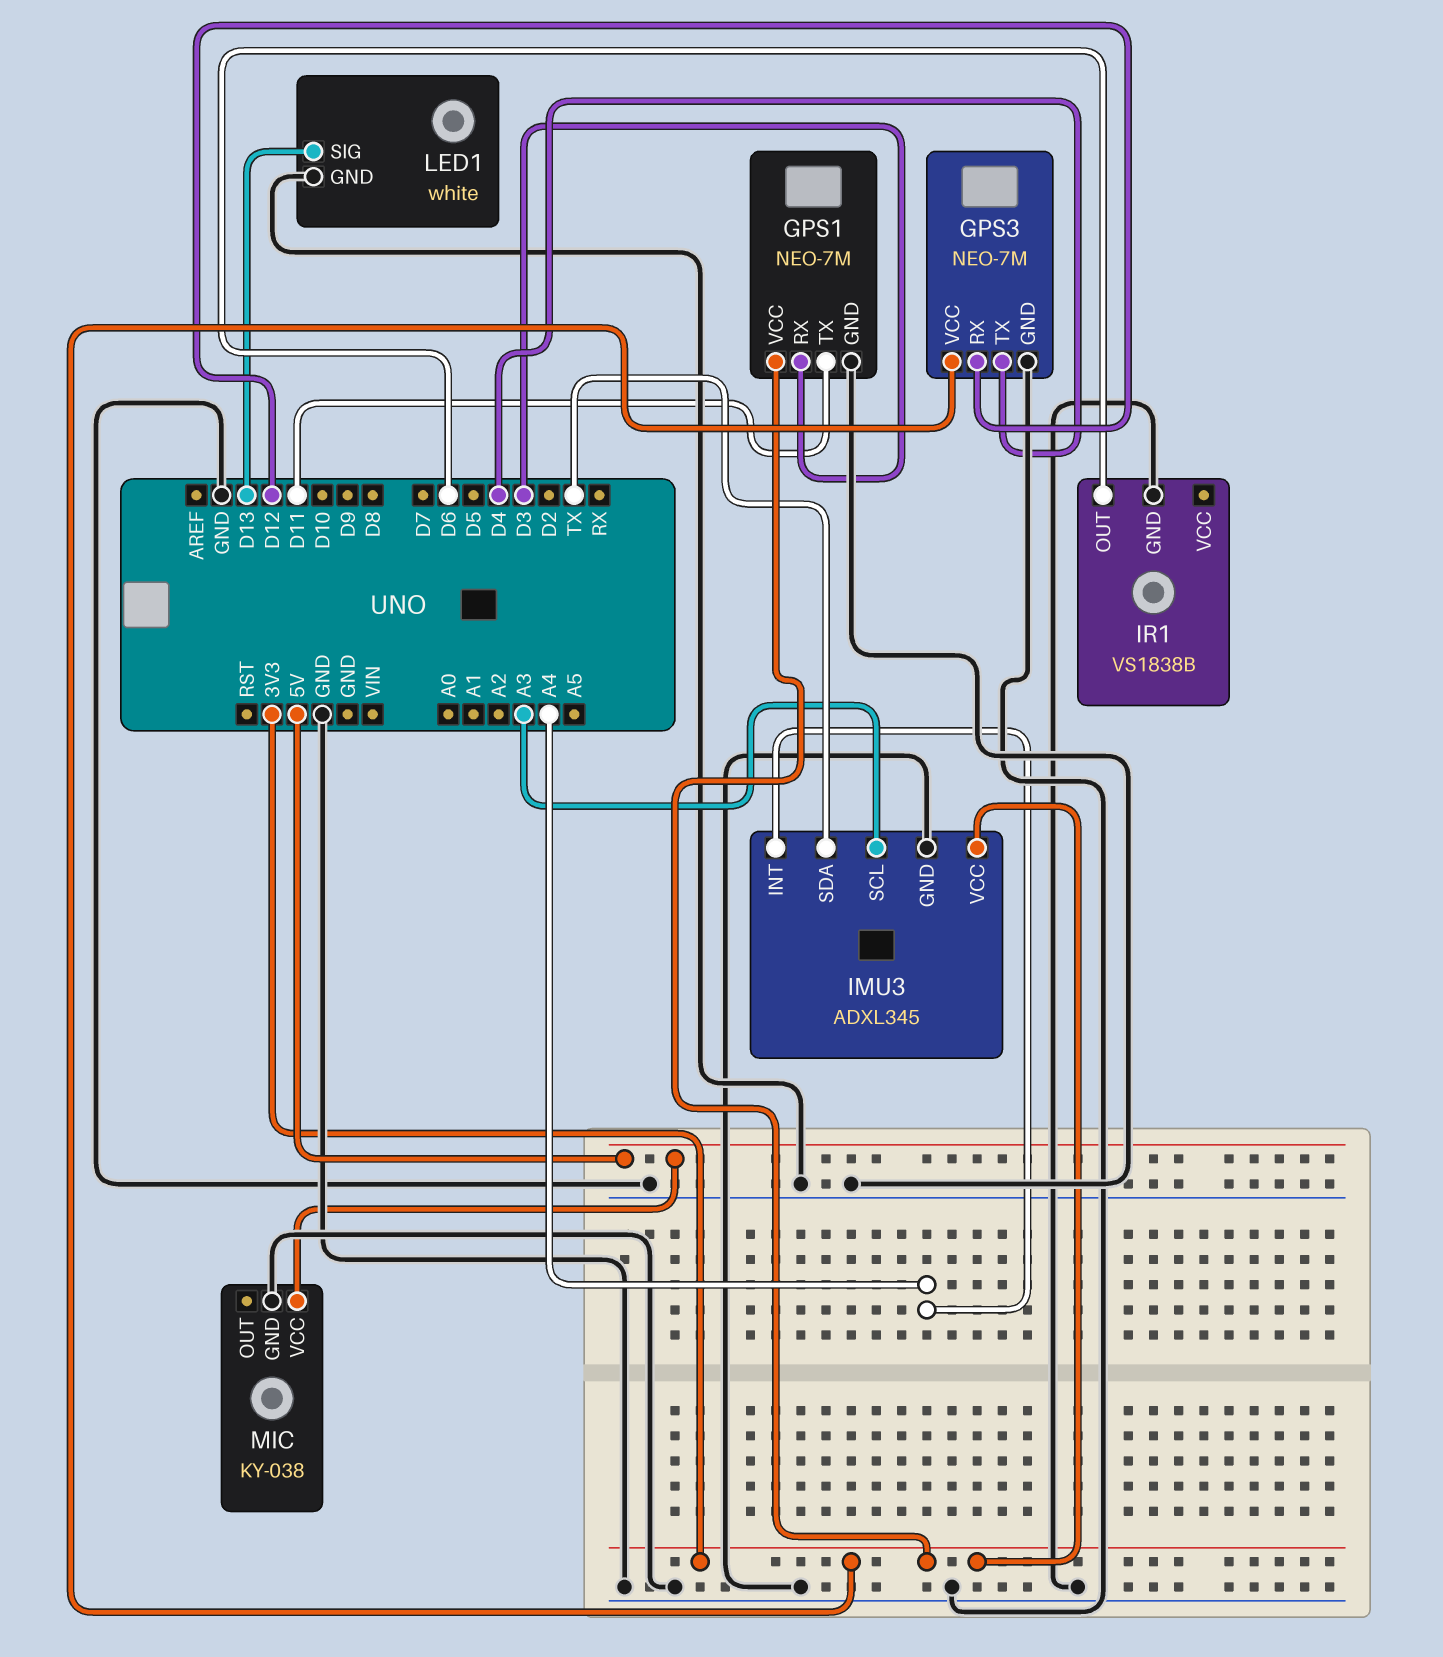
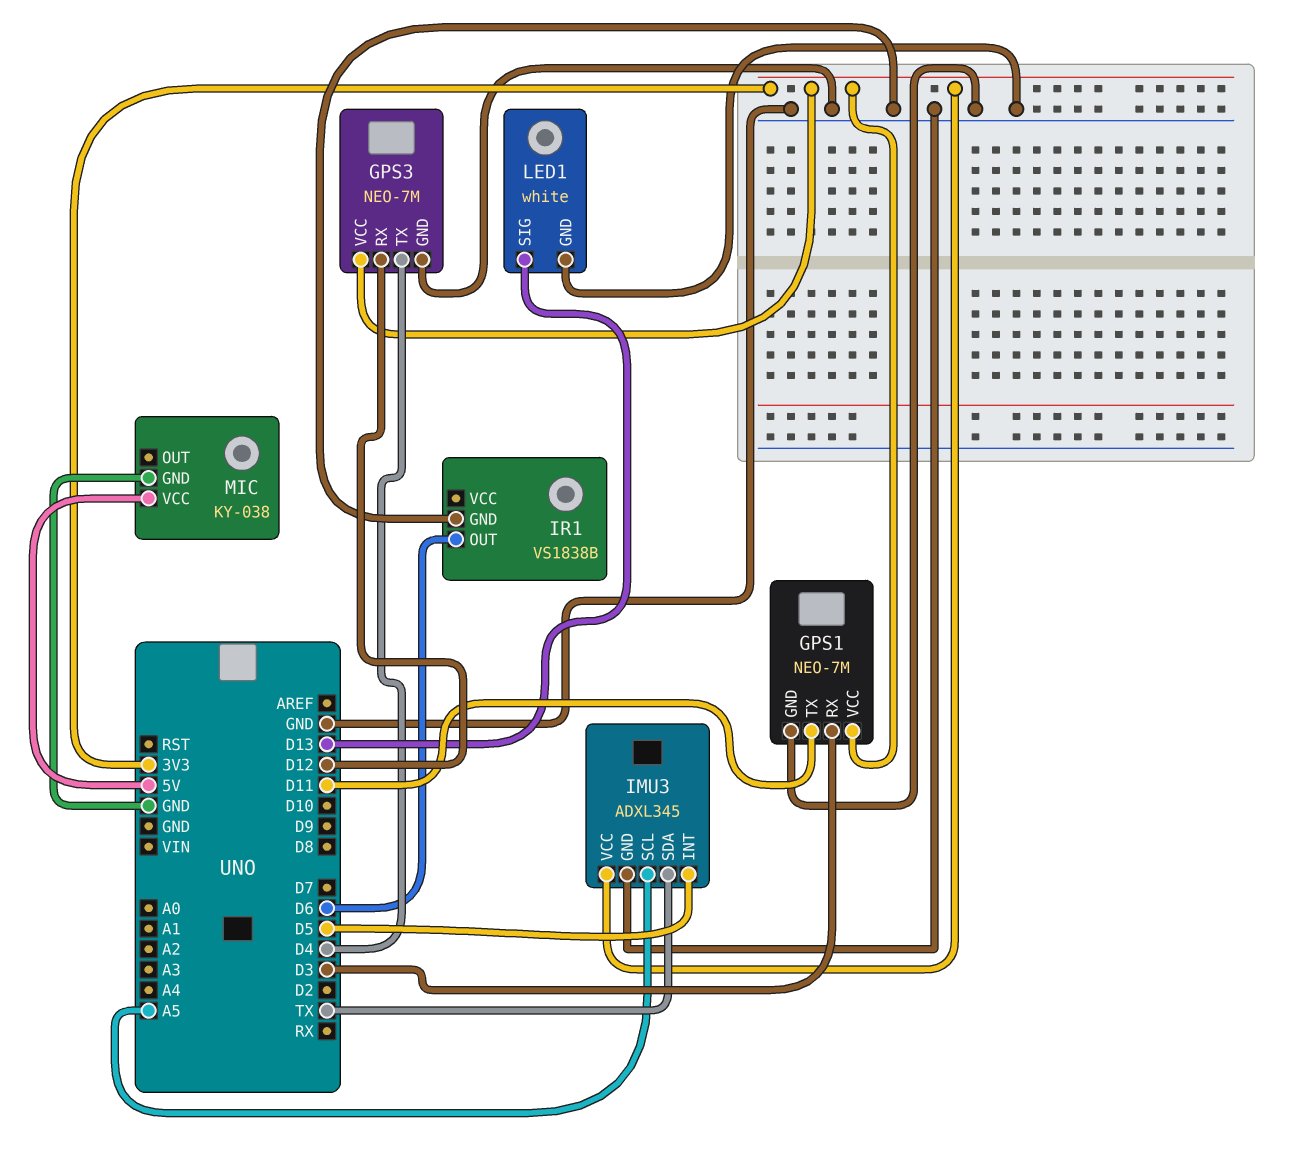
IMU3 pin INT: A4 -> D5
IMU3 pin SCL: A3 -> A5

